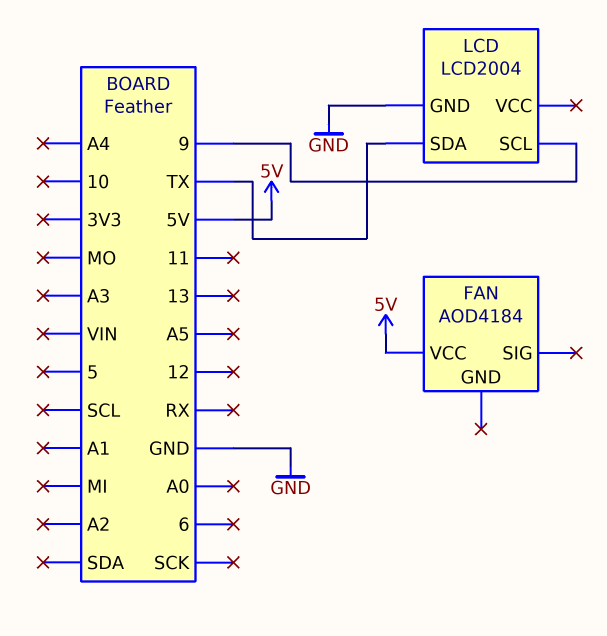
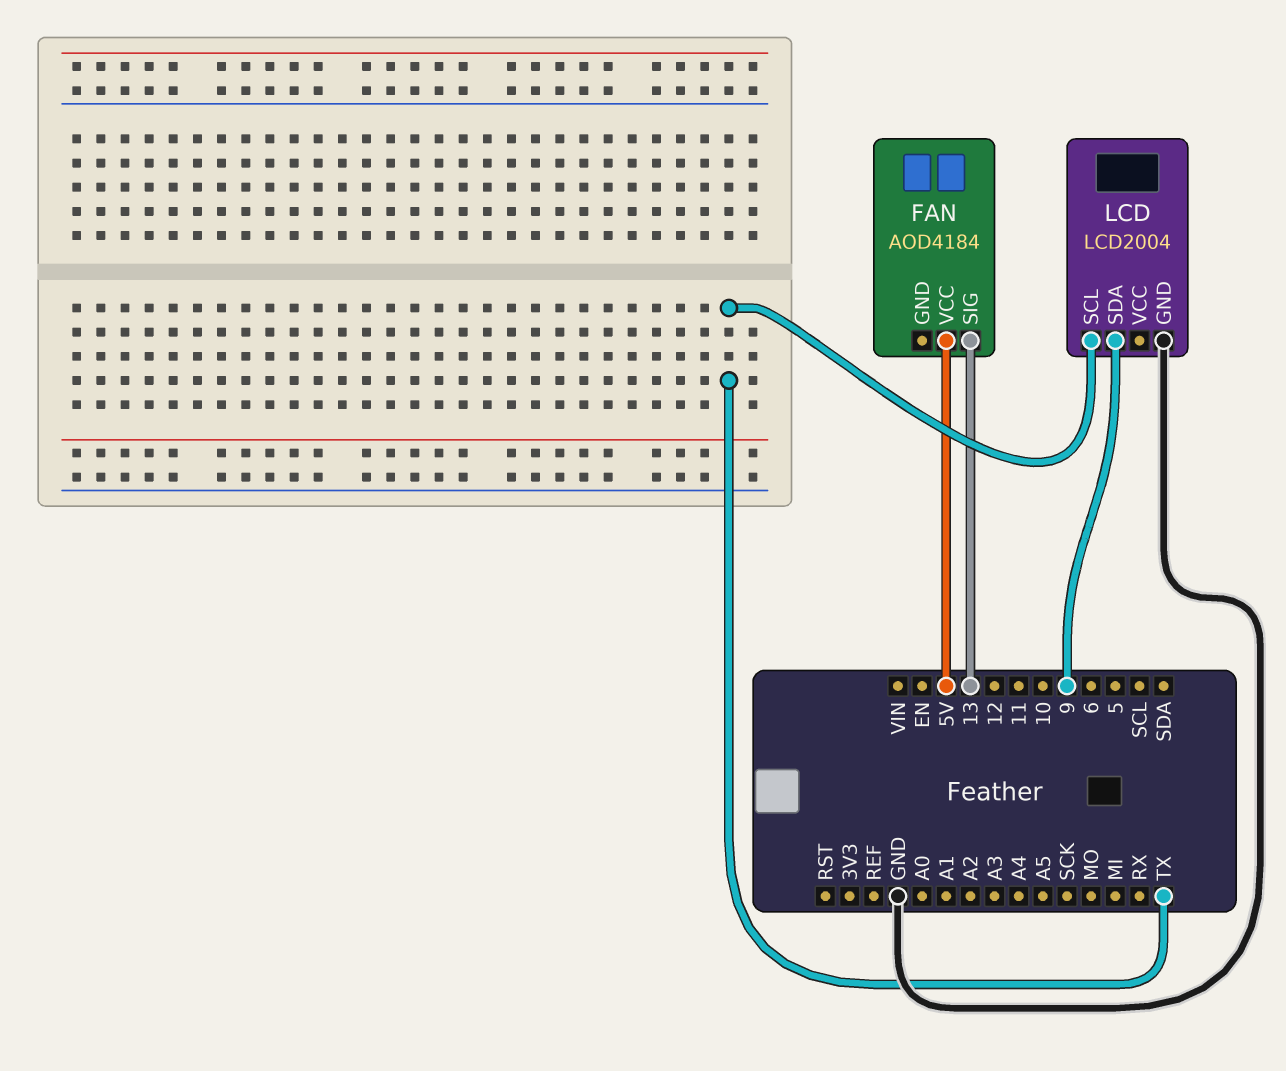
FAN pin SIG: none -> 13
LCD pin SCL: 9 -> TX
LCD pin SDA: TX -> 9

